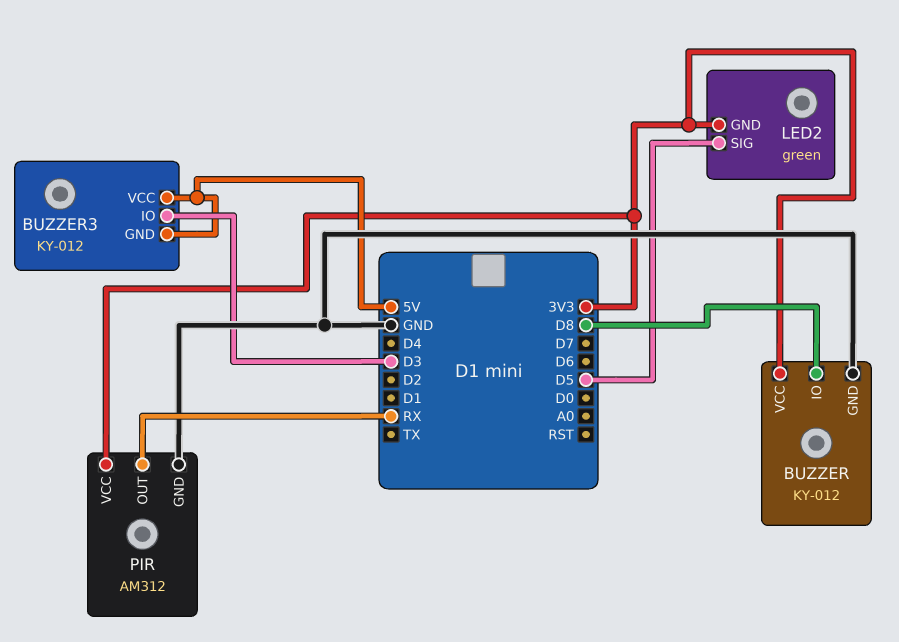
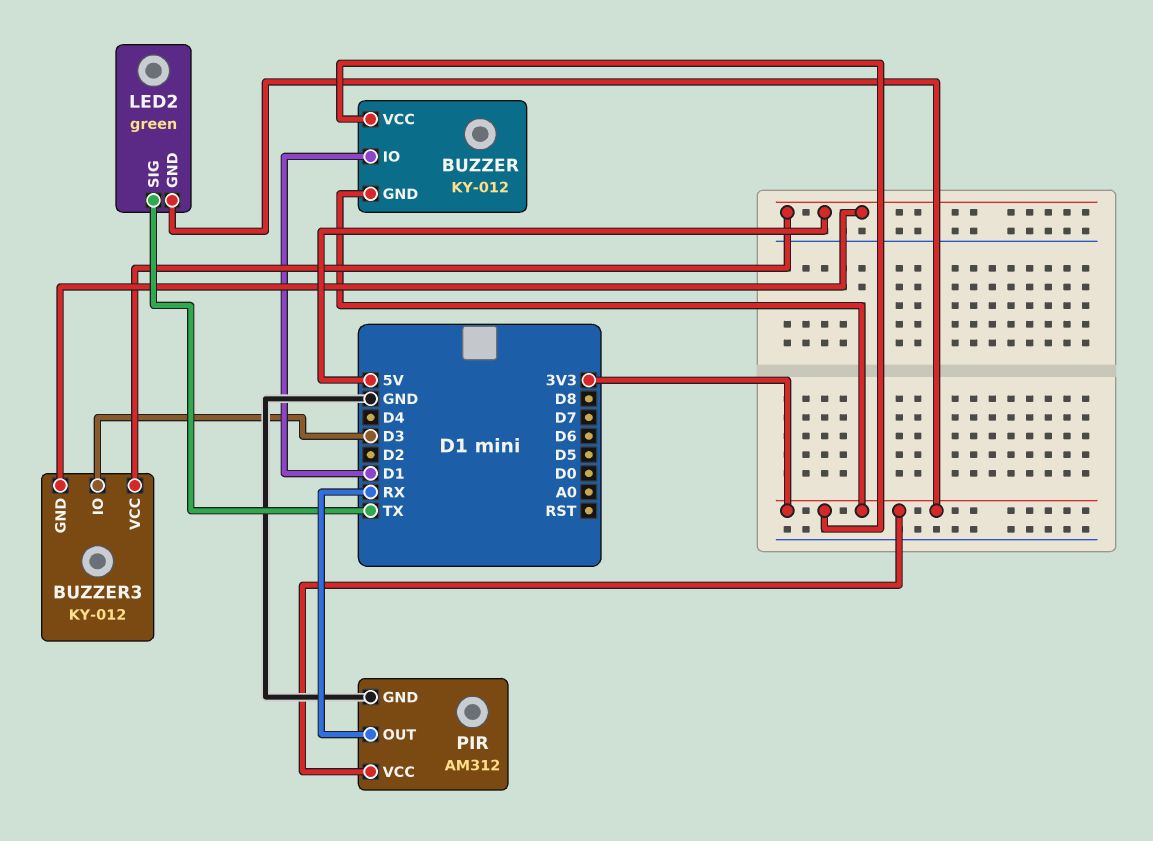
BUZZER pin GND: GND -> 3V3
BUZZER pin IO: D8 -> D1
LED2 pin SIG: D5 -> TX

